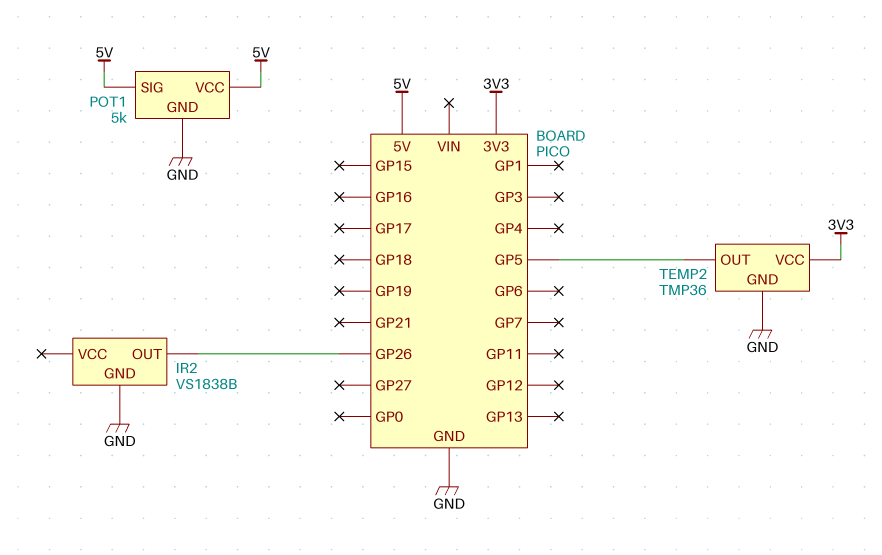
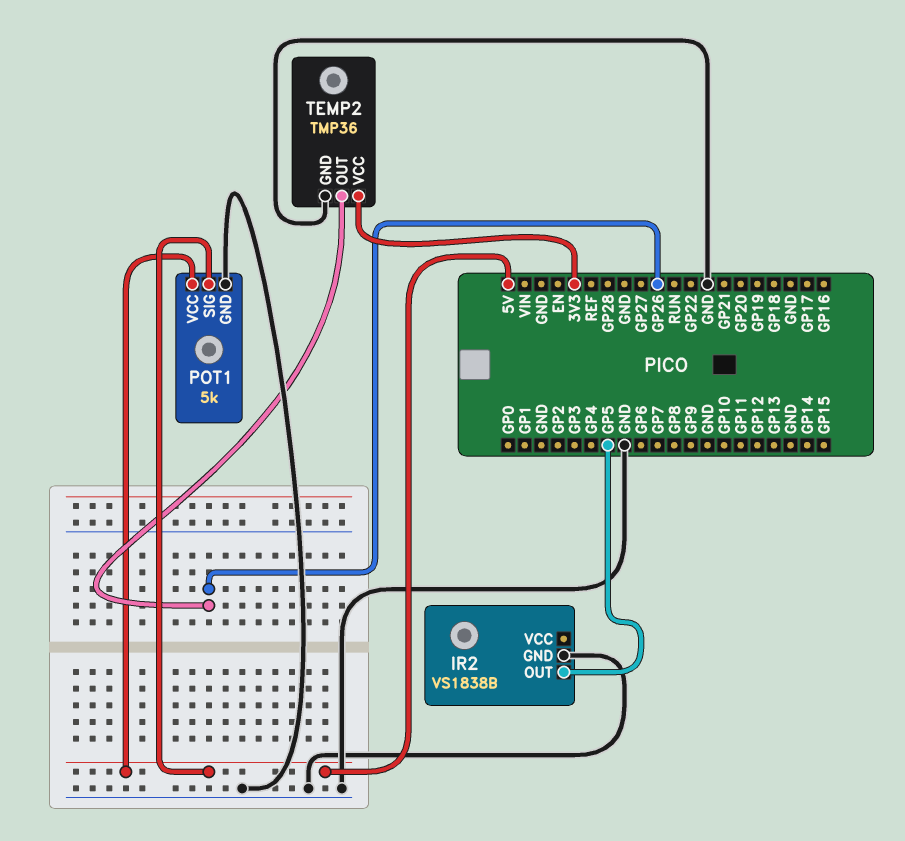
IR2 pin OUT: GP26 -> GP5
TEMP2 pin OUT: GP5 -> GP26

